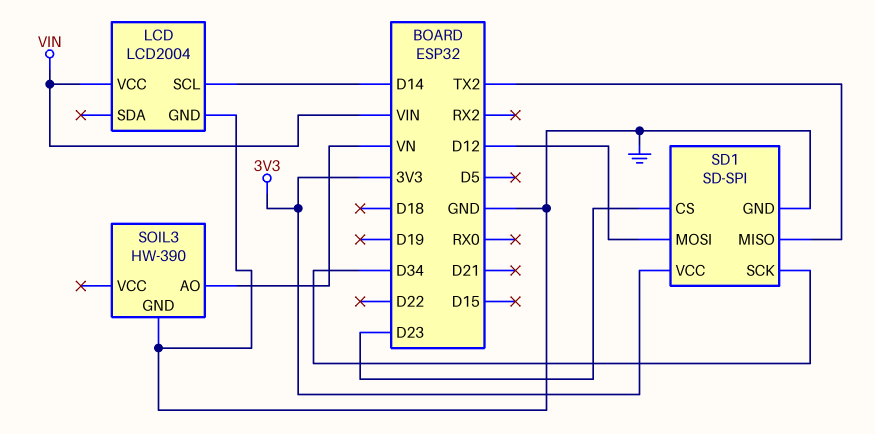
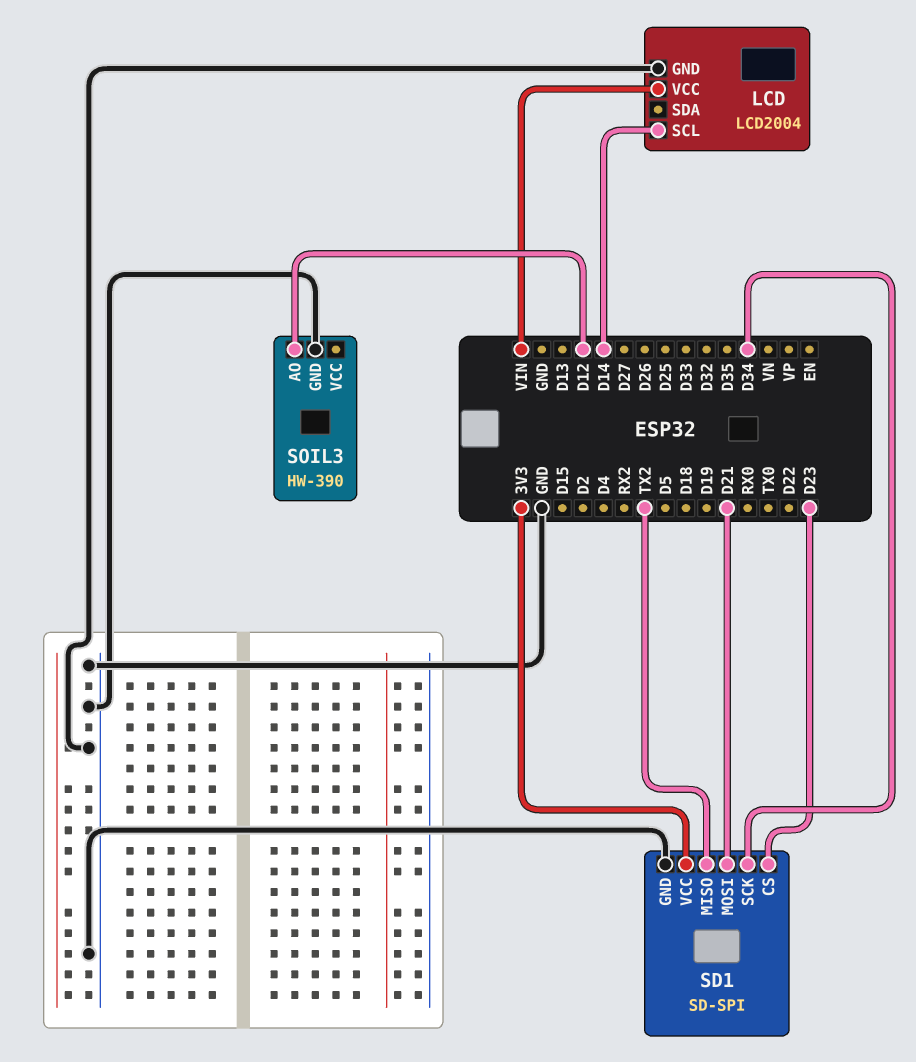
SD1 pin MOSI: D12 -> D21
SOIL3 pin AO: VN -> D12

